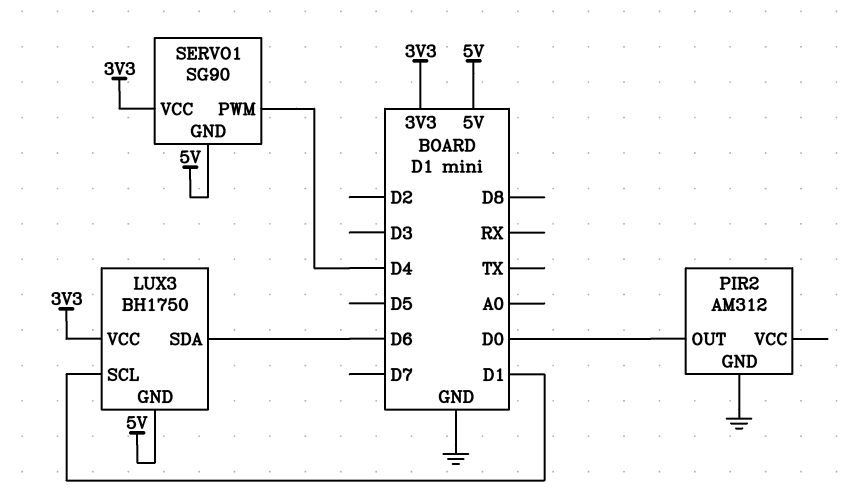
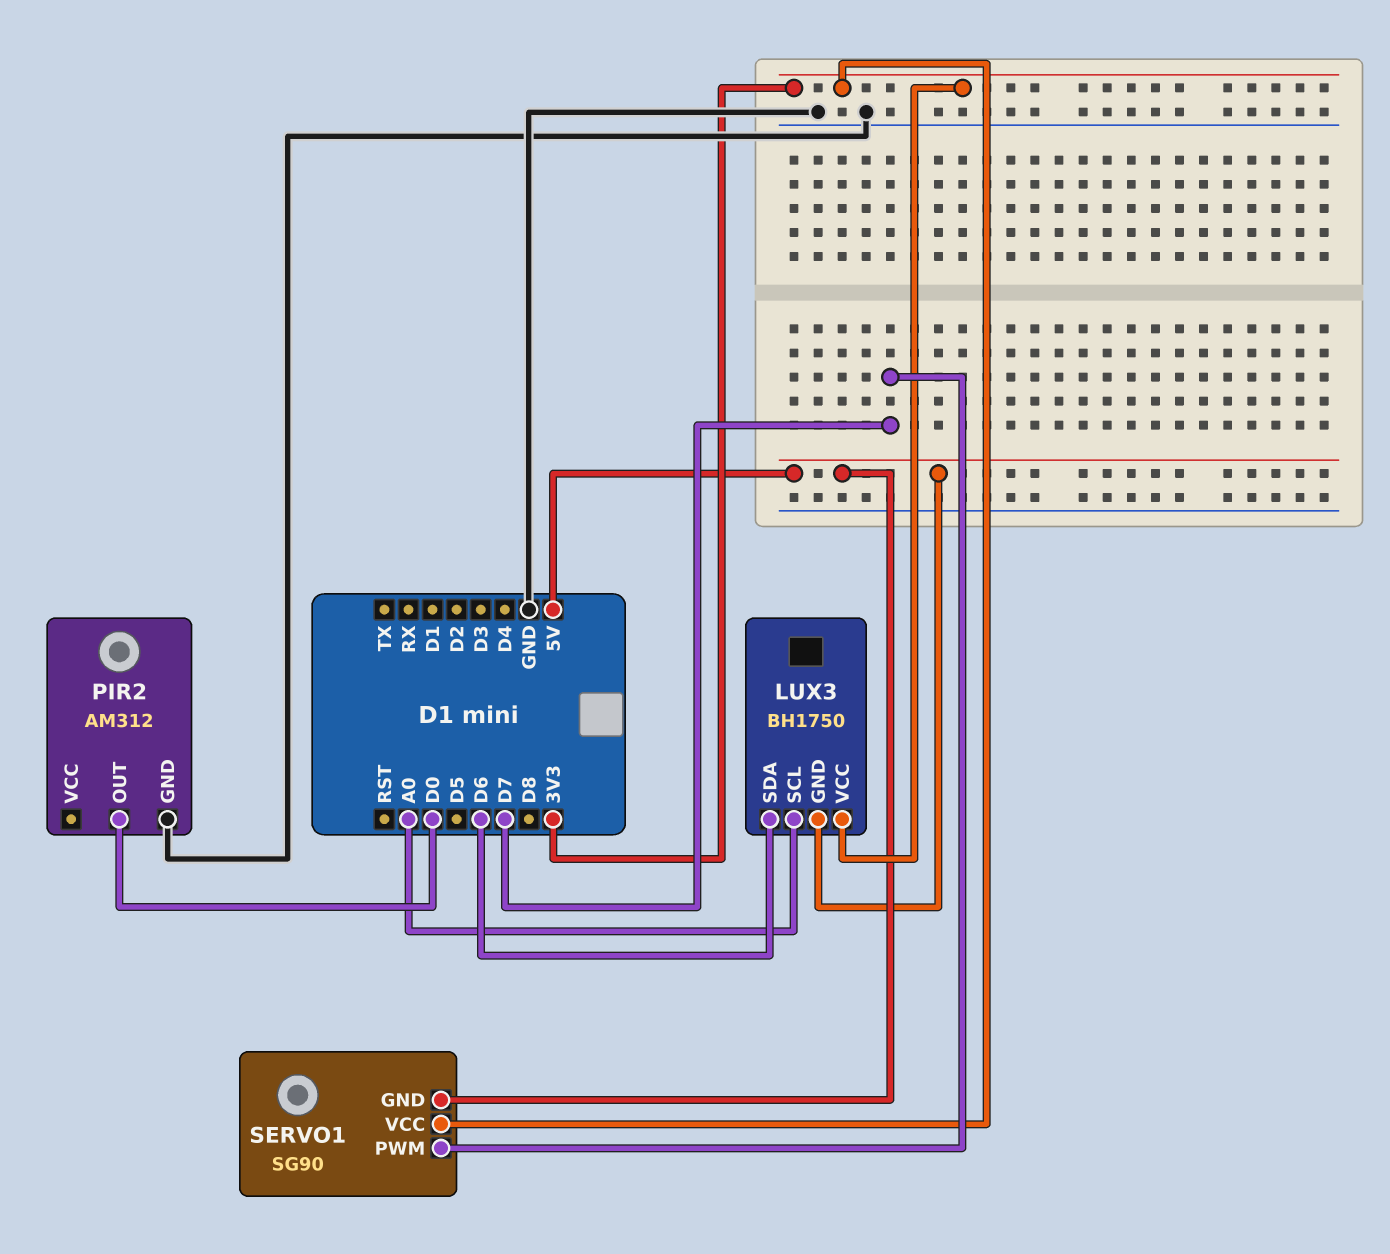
LUX3 pin SCL: D1 -> A0
SERVO1 pin PWM: D4 -> D7

